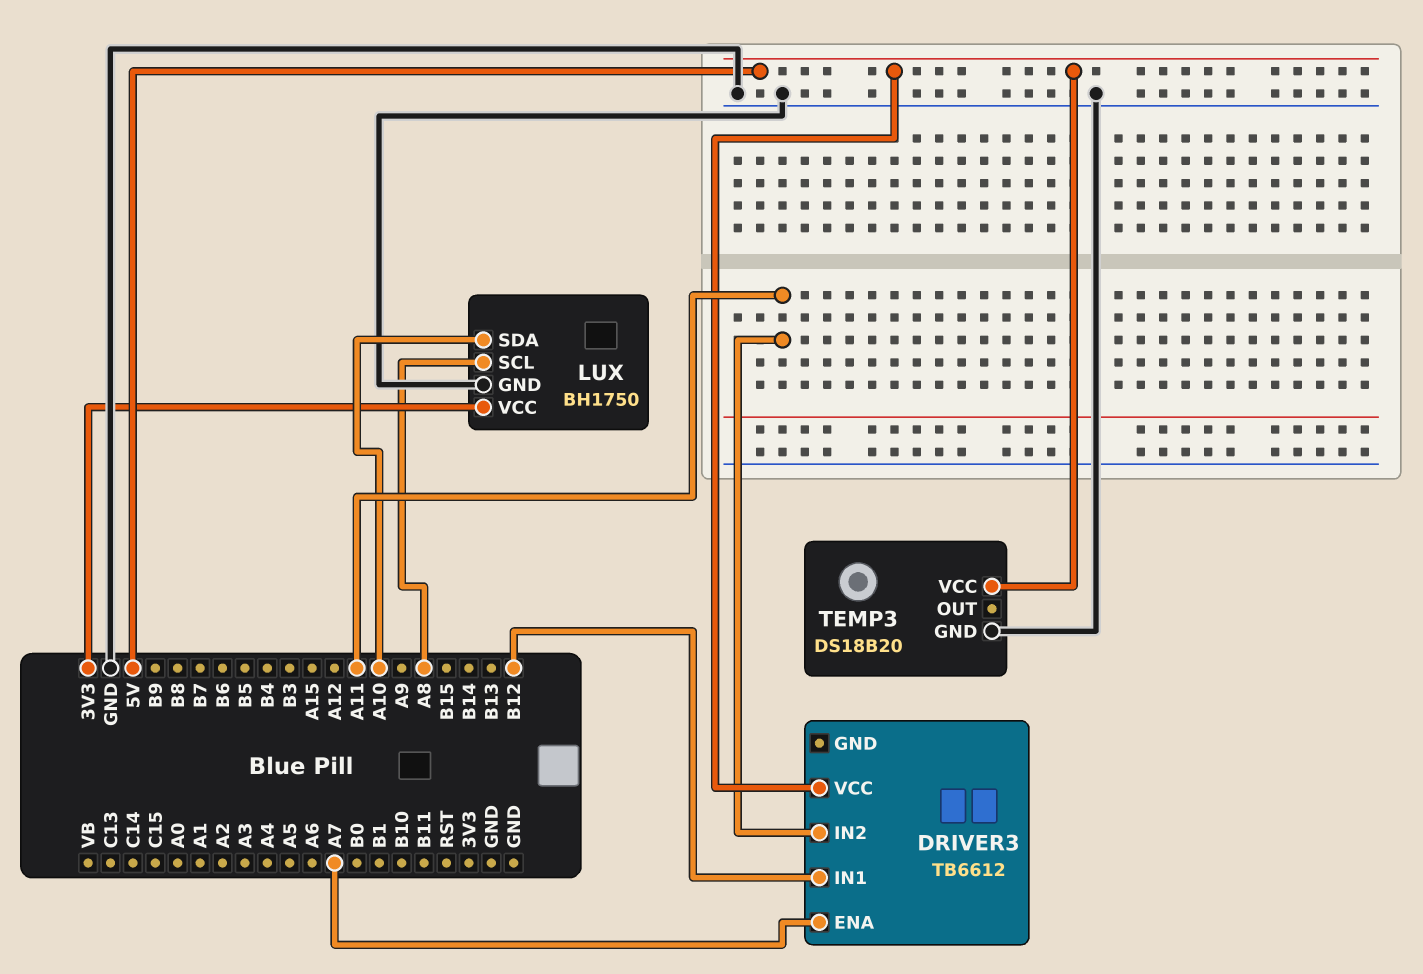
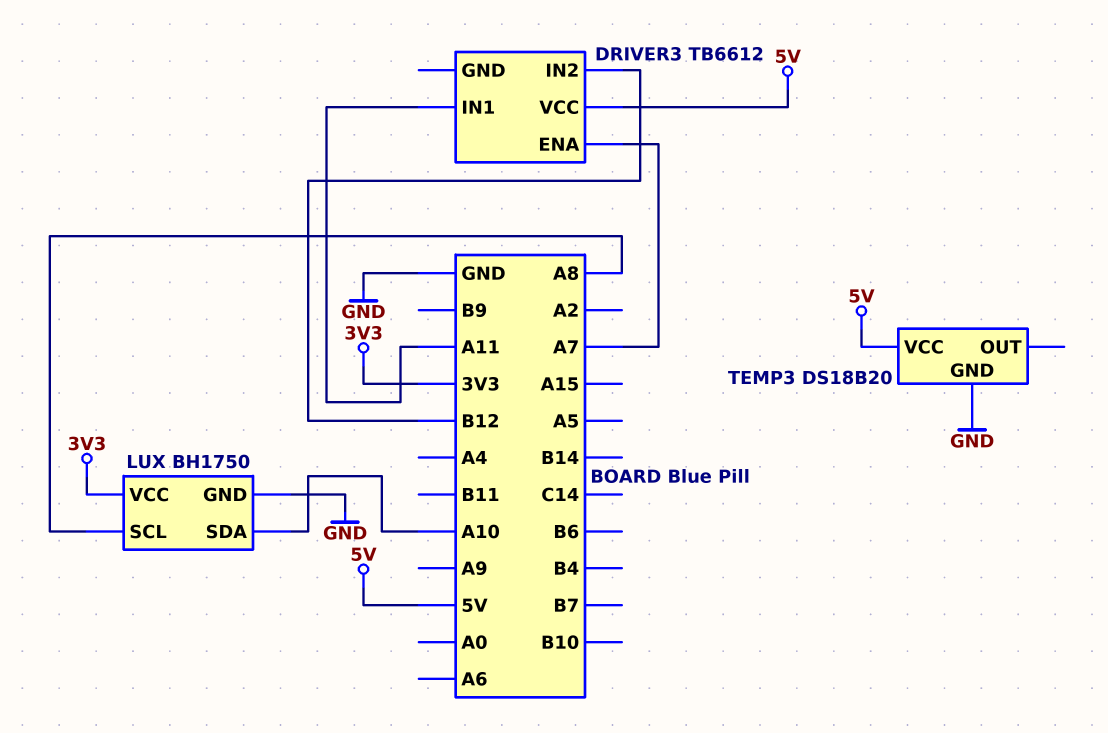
DRIVER3 pin IN1: B12 -> A11
DRIVER3 pin IN2: A11 -> B12

